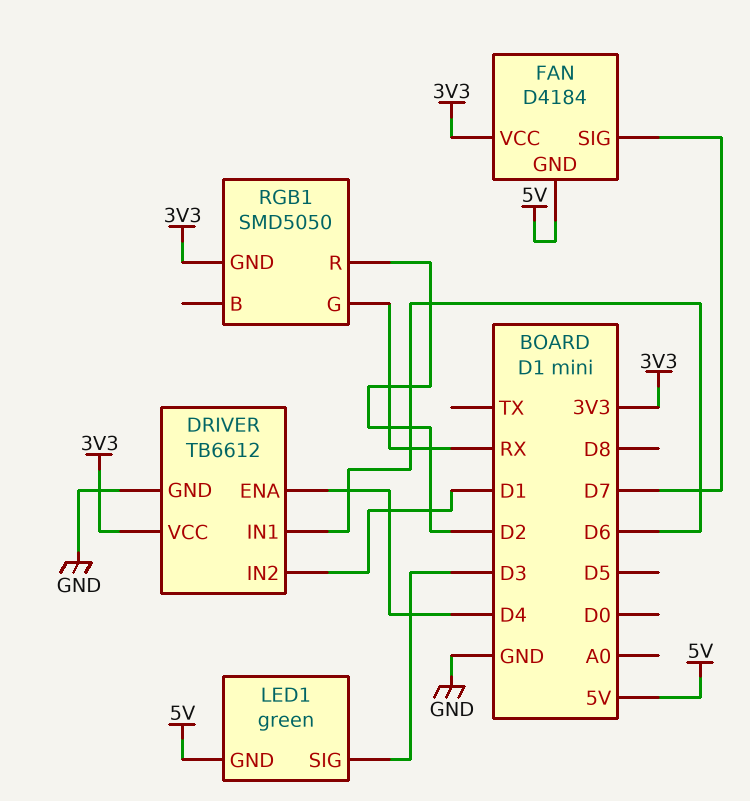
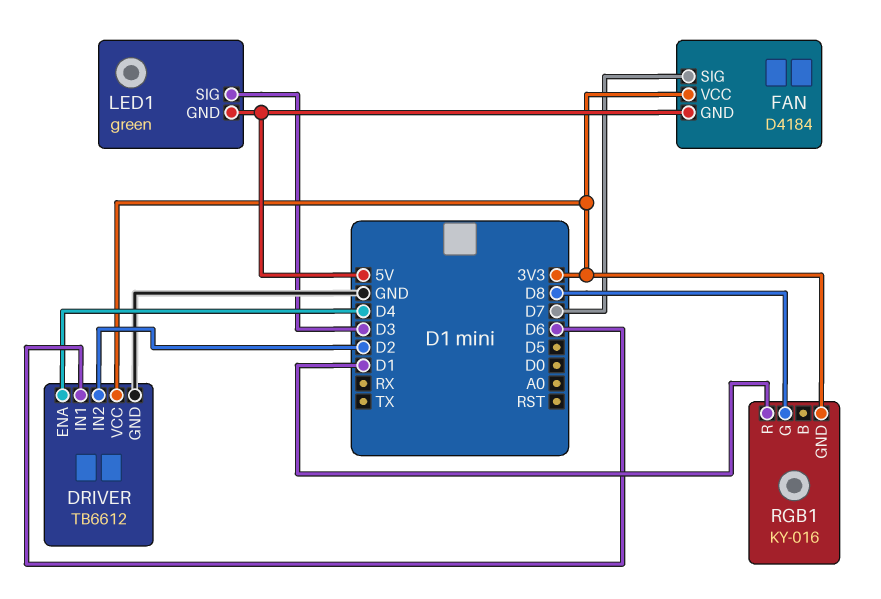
DRIVER pin IN2: D1 -> D2
RGB1: SMD5050 -> KY-016
RGB1 pin G: RX -> D8
RGB1 pin R: D2 -> D1

